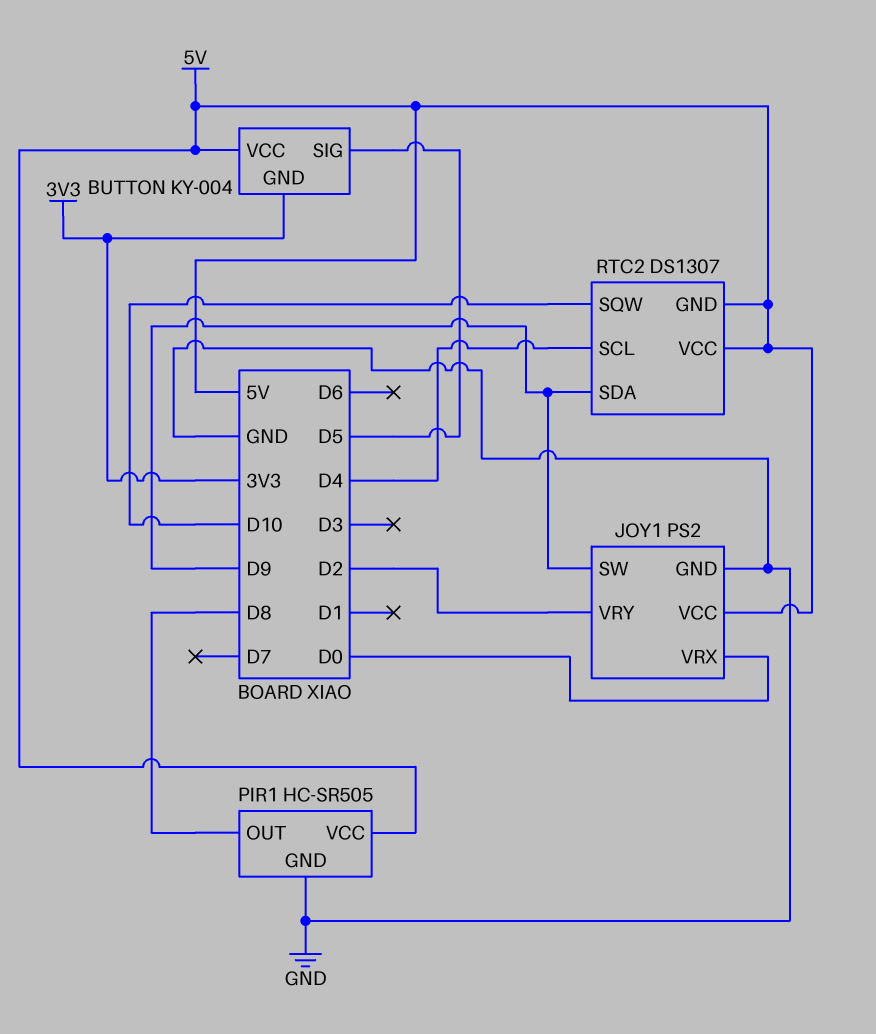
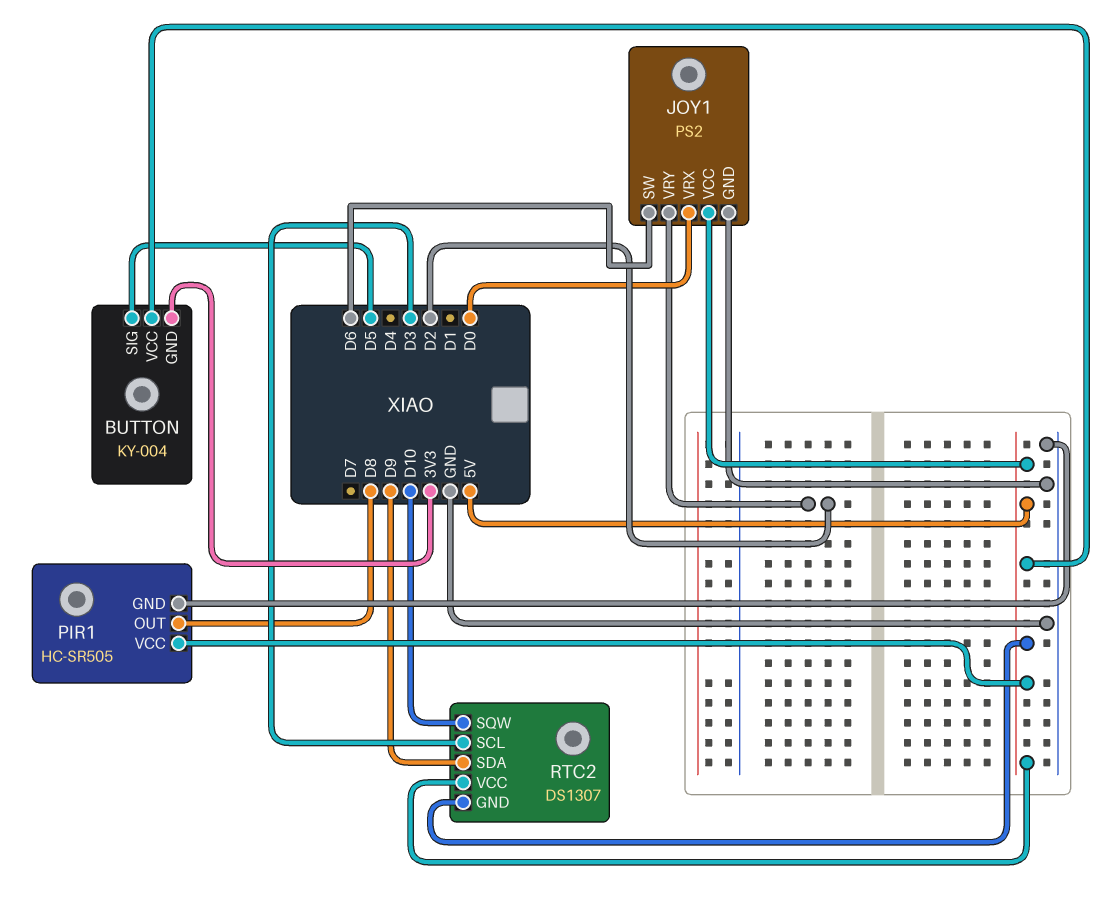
JOY1 pin SW: D9 -> D6
RTC2 pin SCL: D4 -> D3

